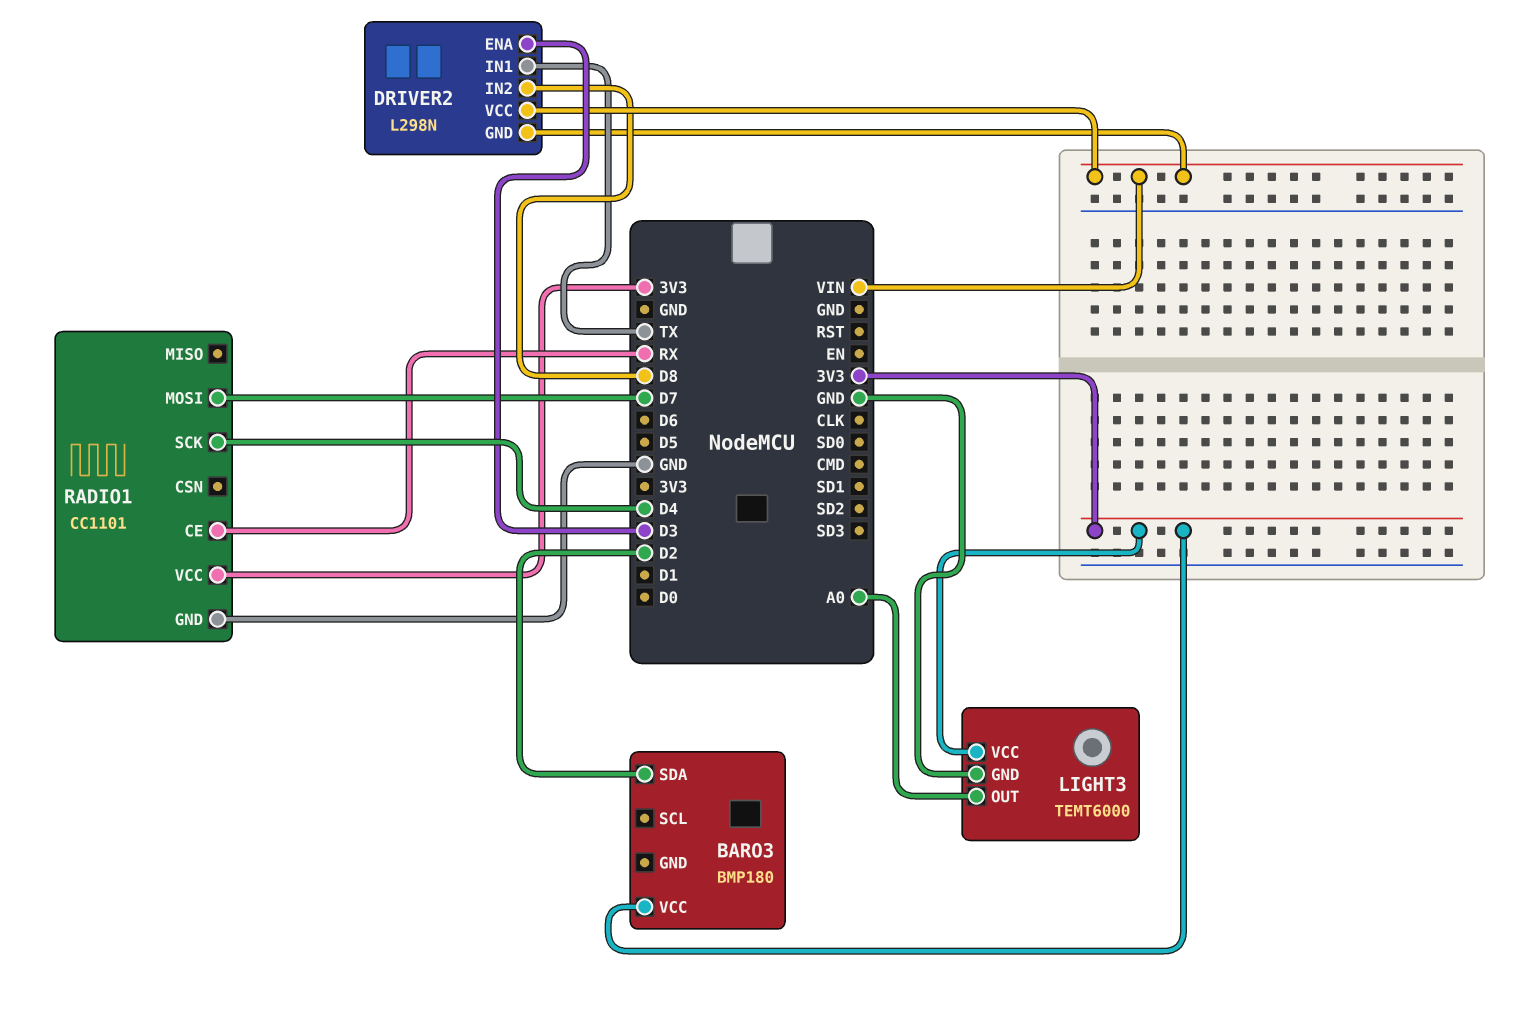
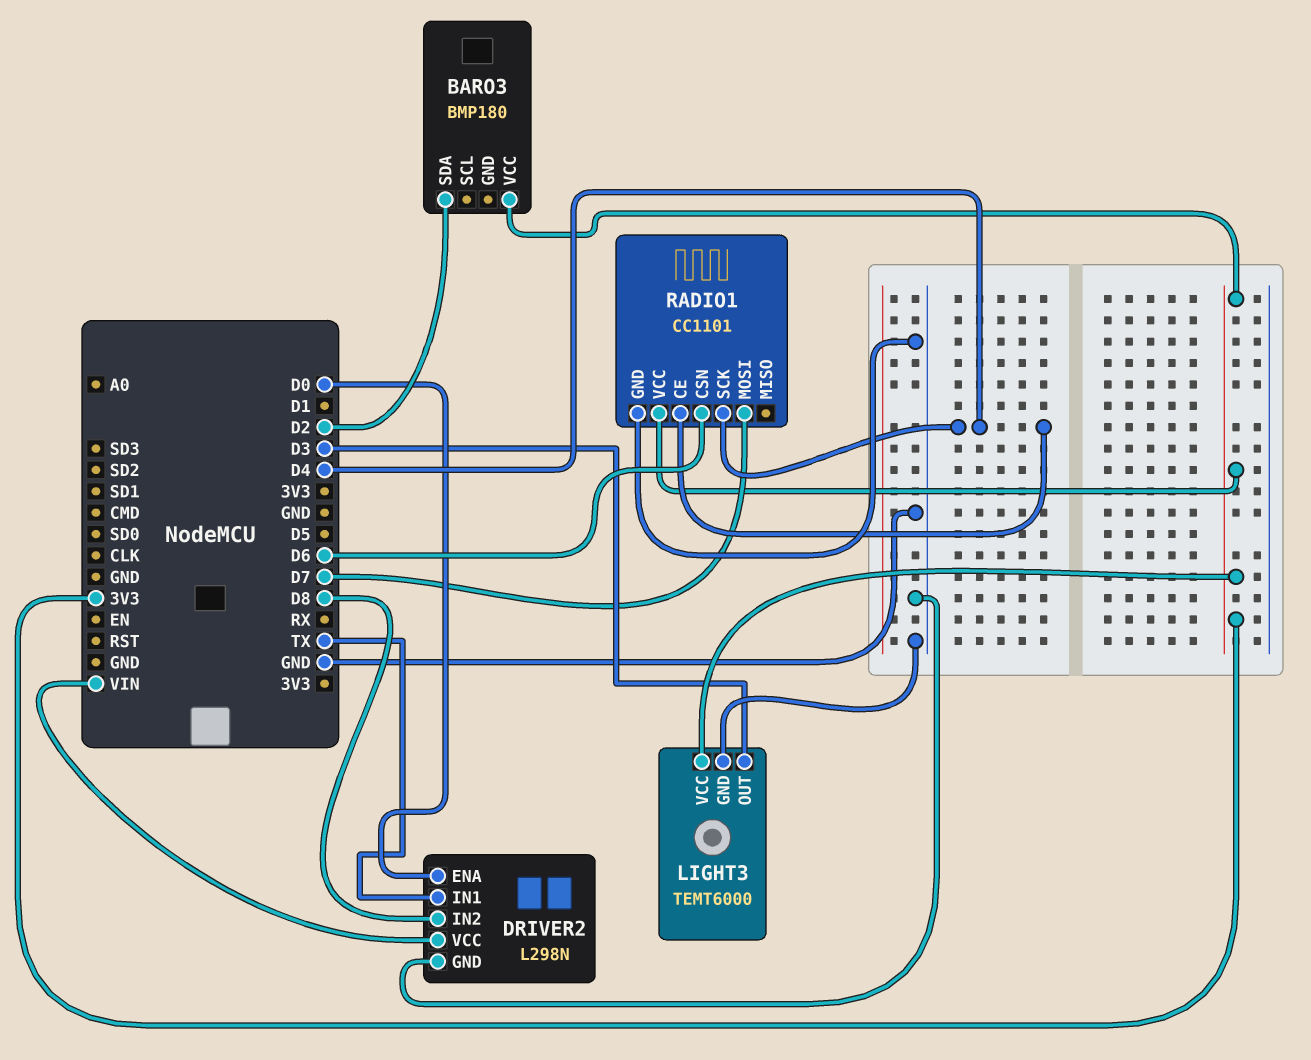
DRIVER2 pin ENA: D3 -> D0
DRIVER2 pin GND: VIN -> GND
LIGHT3 pin OUT: A0 -> D3
RADIO1 pin CE: RX -> D4
RADIO1 pin CSN: none -> D6

